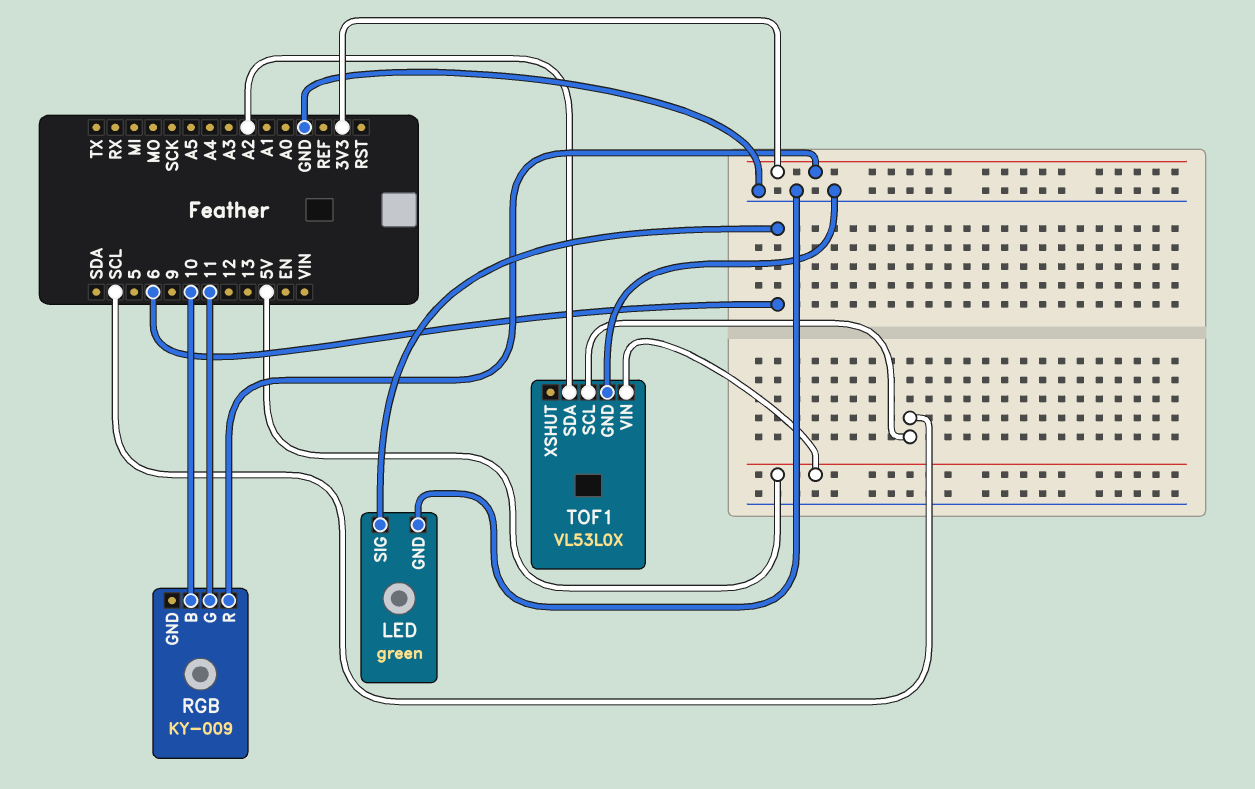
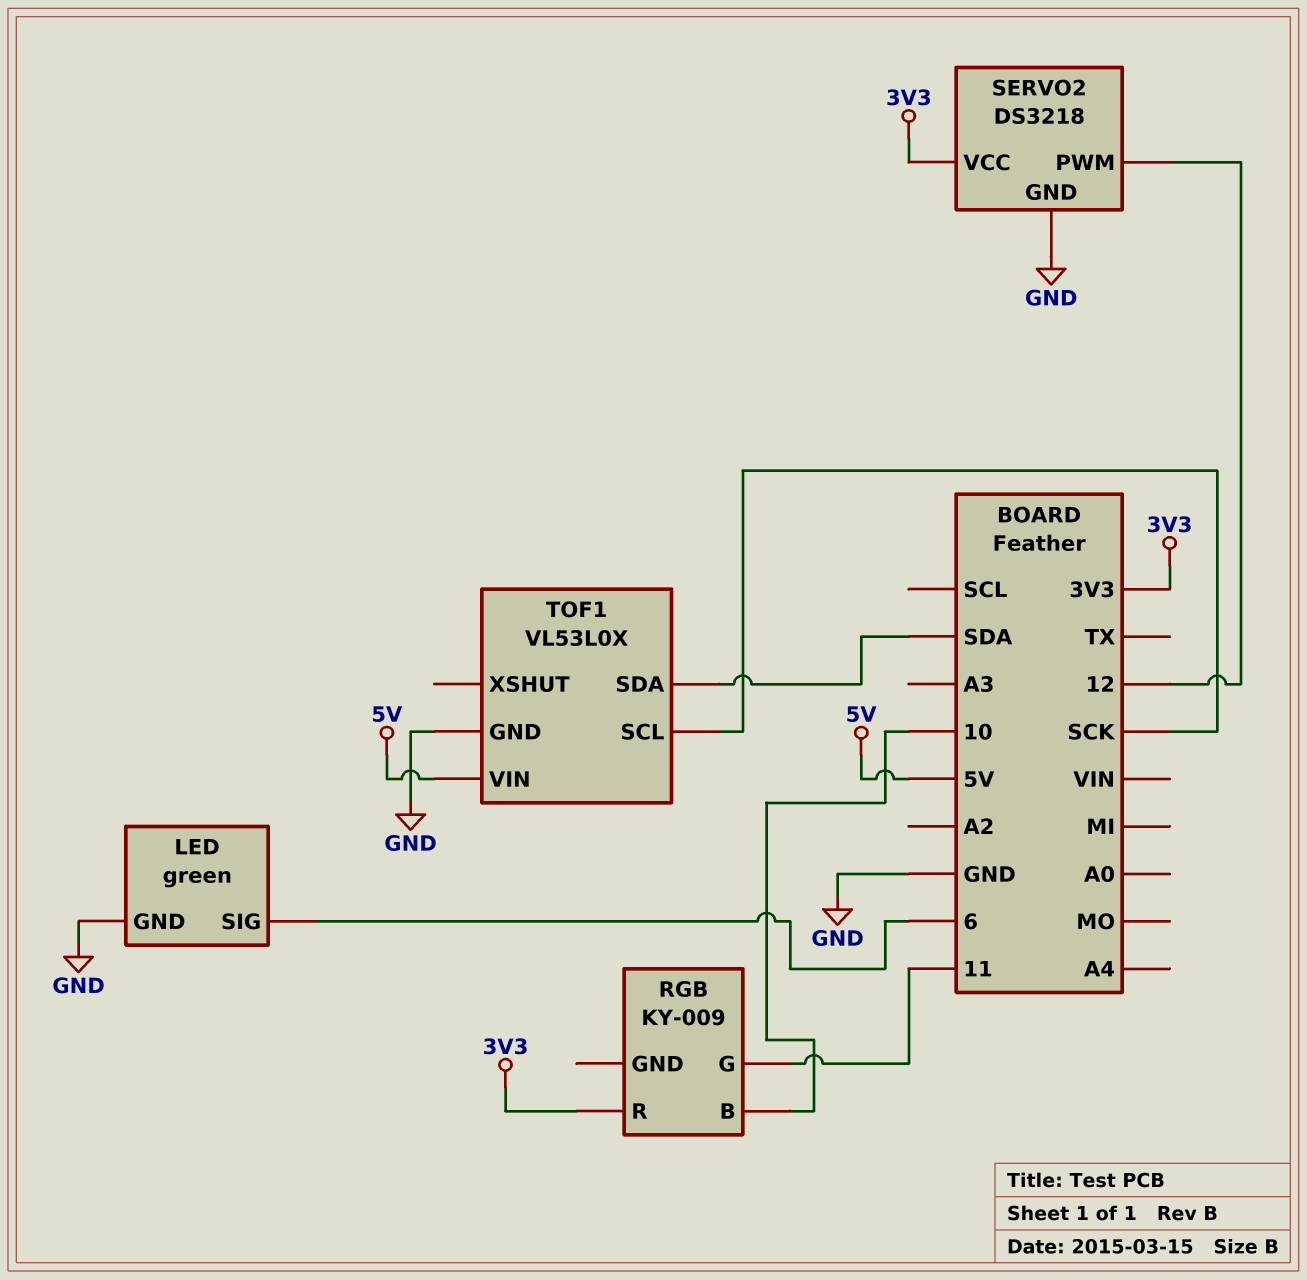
SERVO2: none -> DS3218
SERVO2 pin GND: none -> GND
SERVO2 pin PWM: none -> 12
SERVO2 pin VCC: none -> 3V3
TOF1 pin SCL: SCL -> SCK
TOF1 pin SDA: A2 -> SDA

